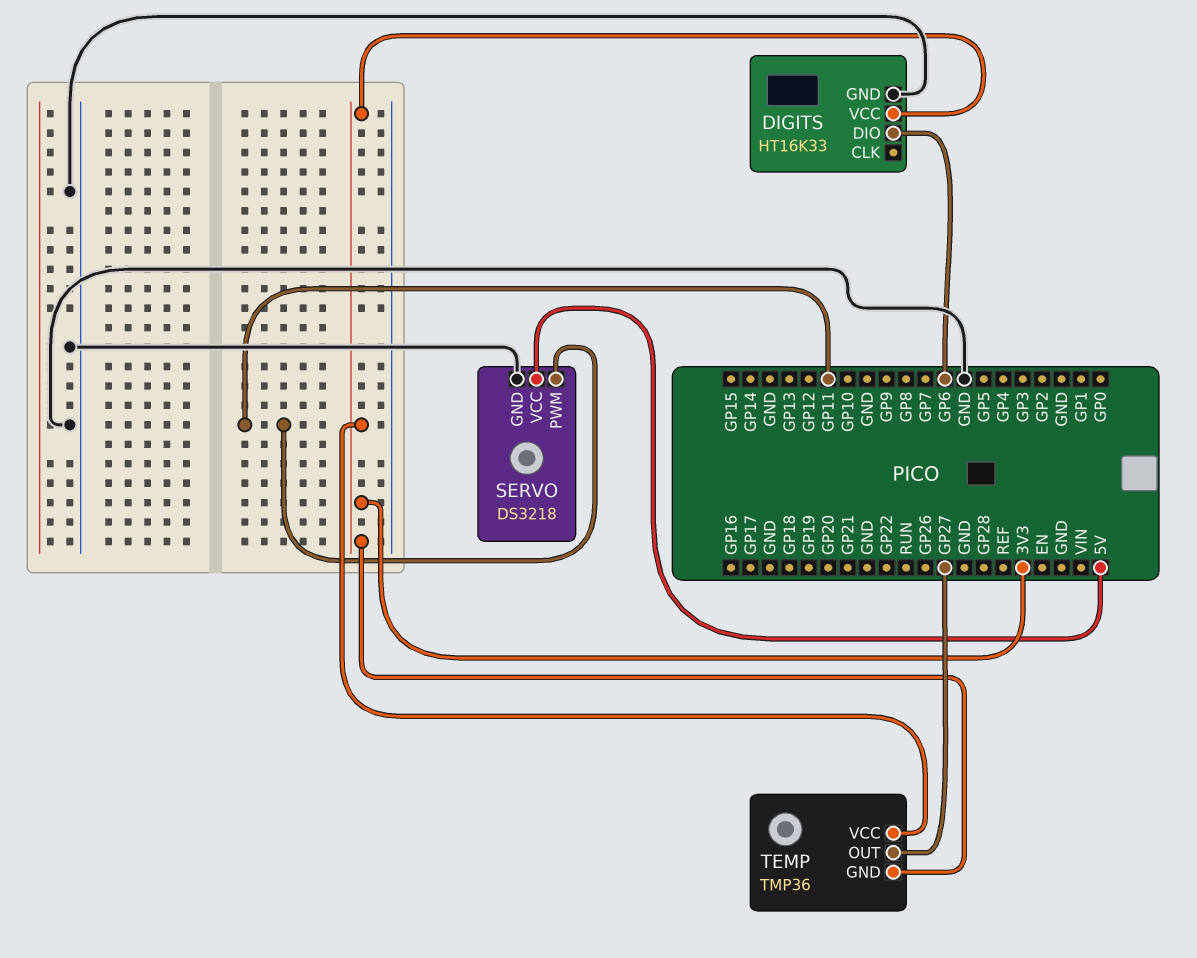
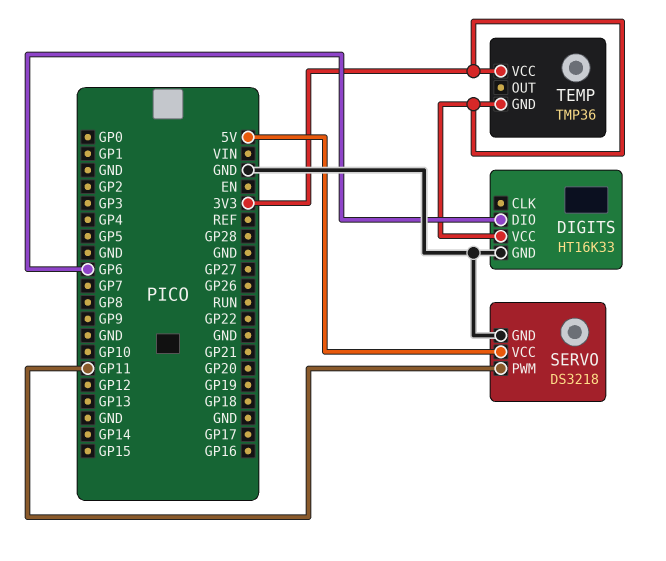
TEMP pin OUT: GP27 -> none

